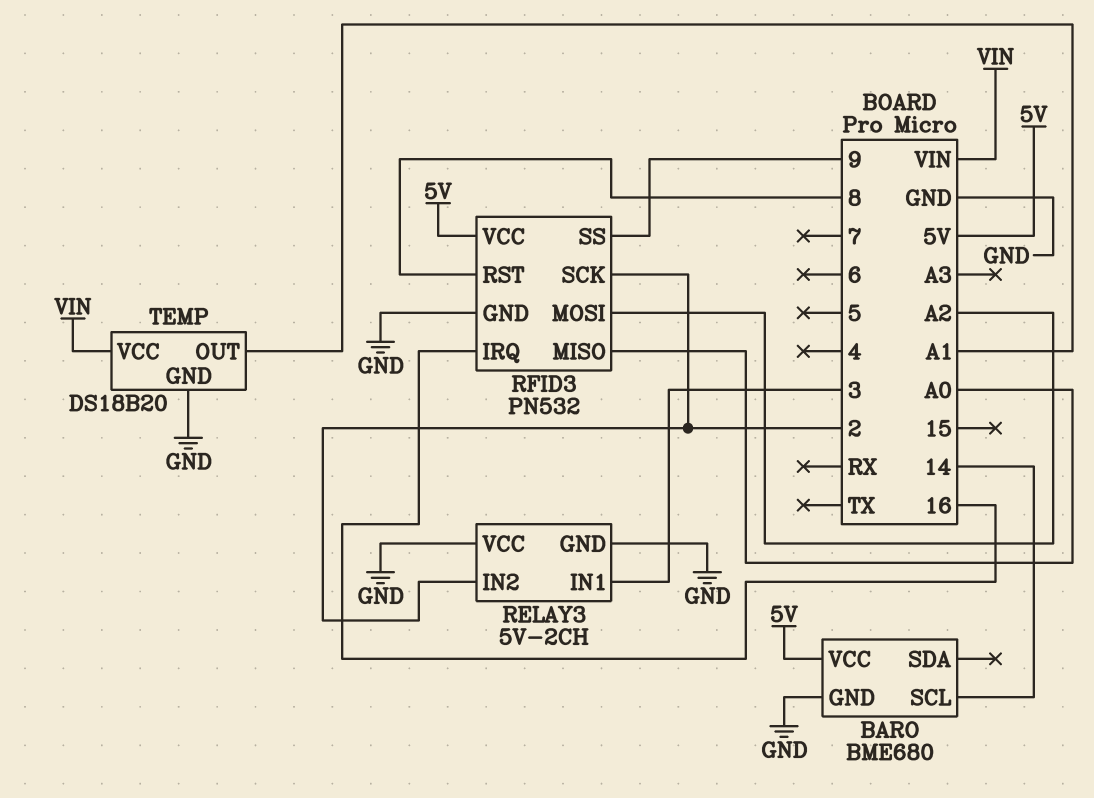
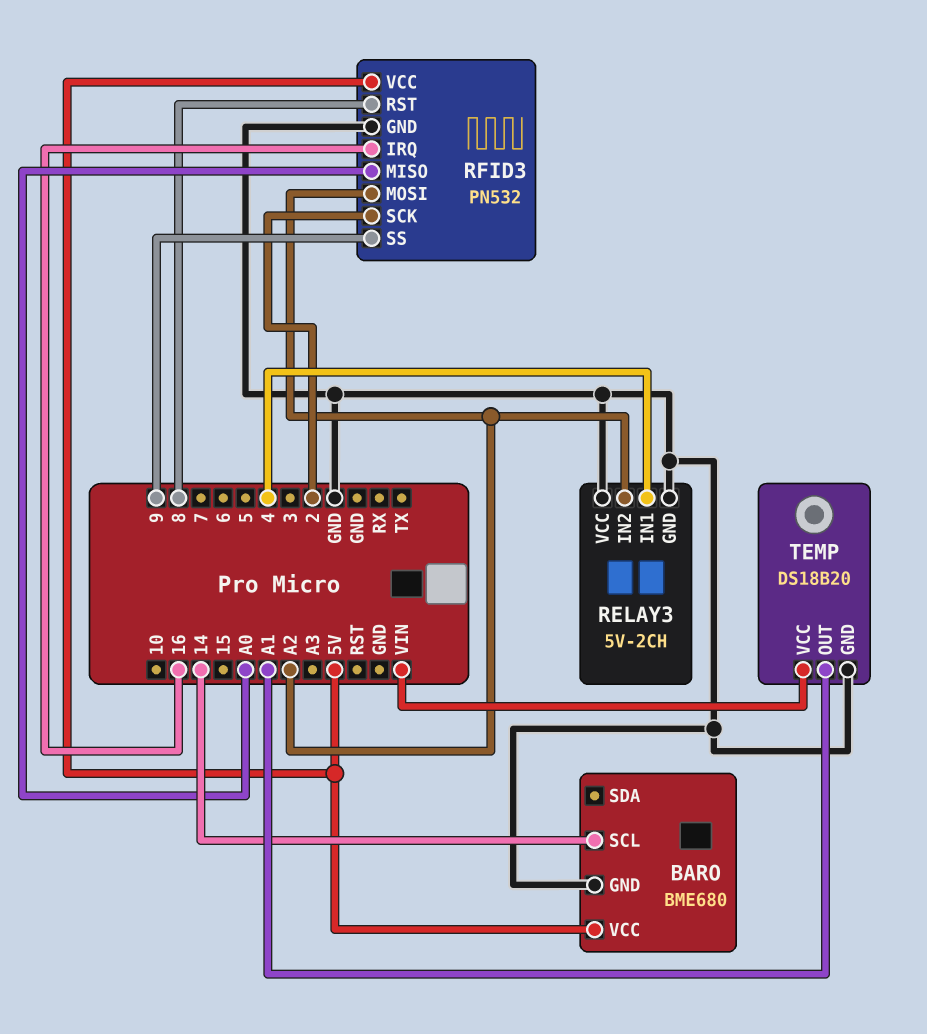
RELAY3 pin IN1: 3 -> 4
RELAY3 pin IN2: 2 -> A2

